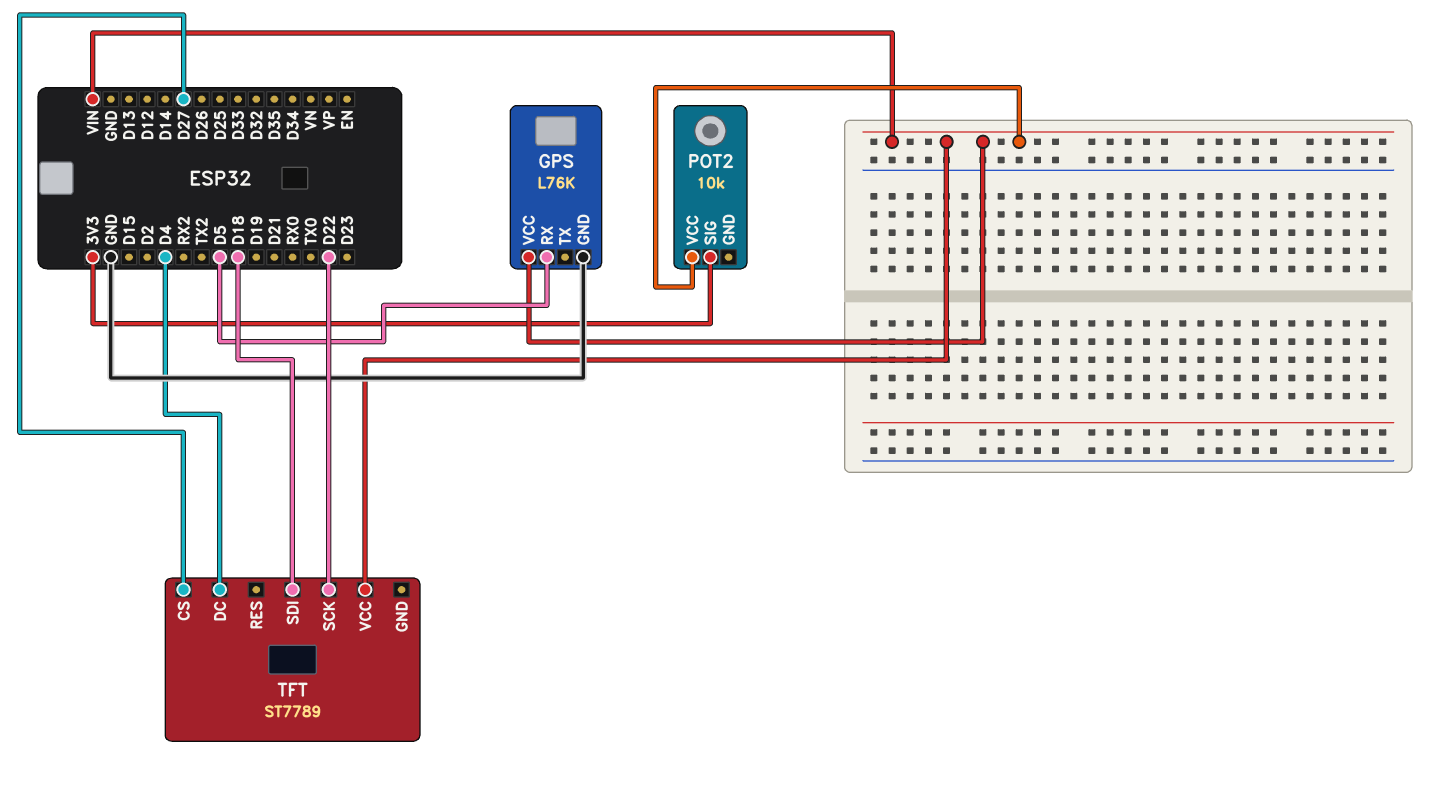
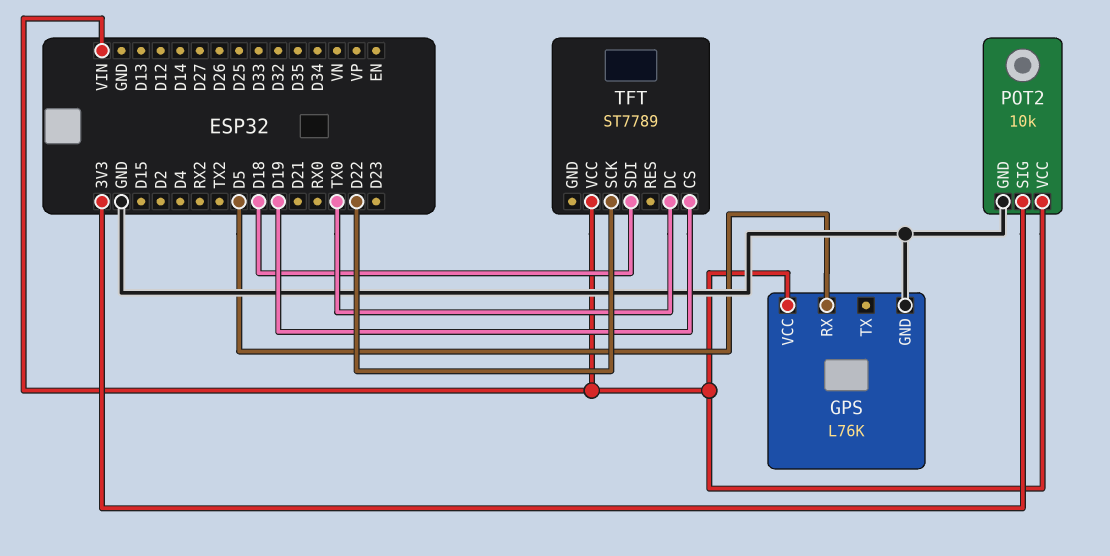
POT2 pin GND: none -> GND
TFT pin CS: D27 -> D19
TFT pin DC: D4 -> TX0

